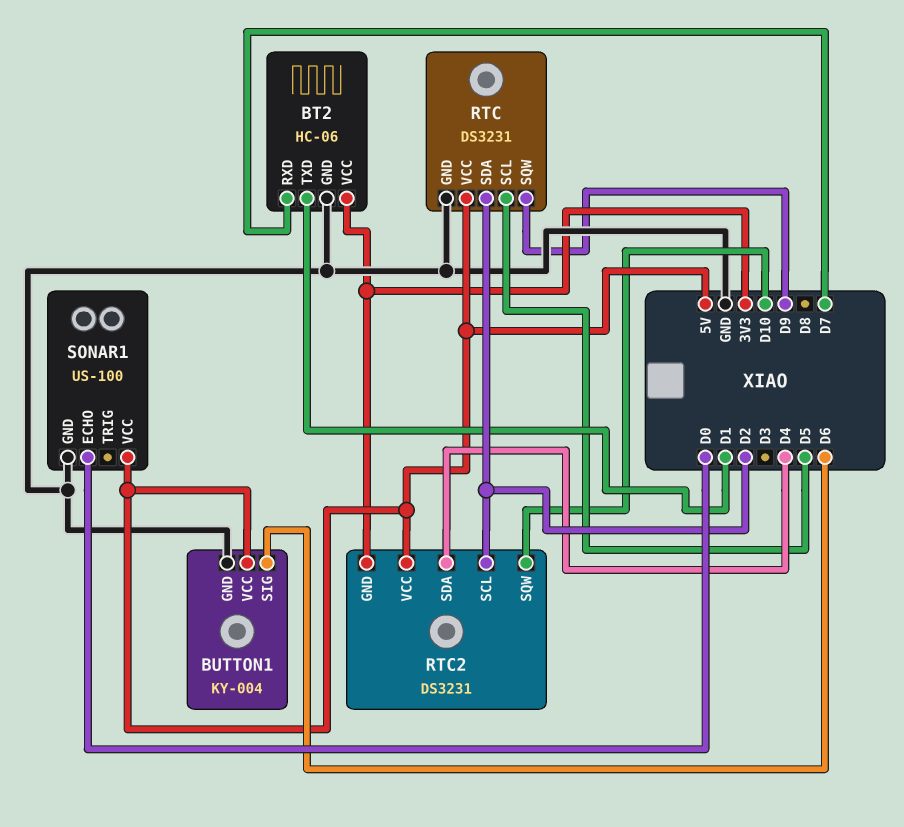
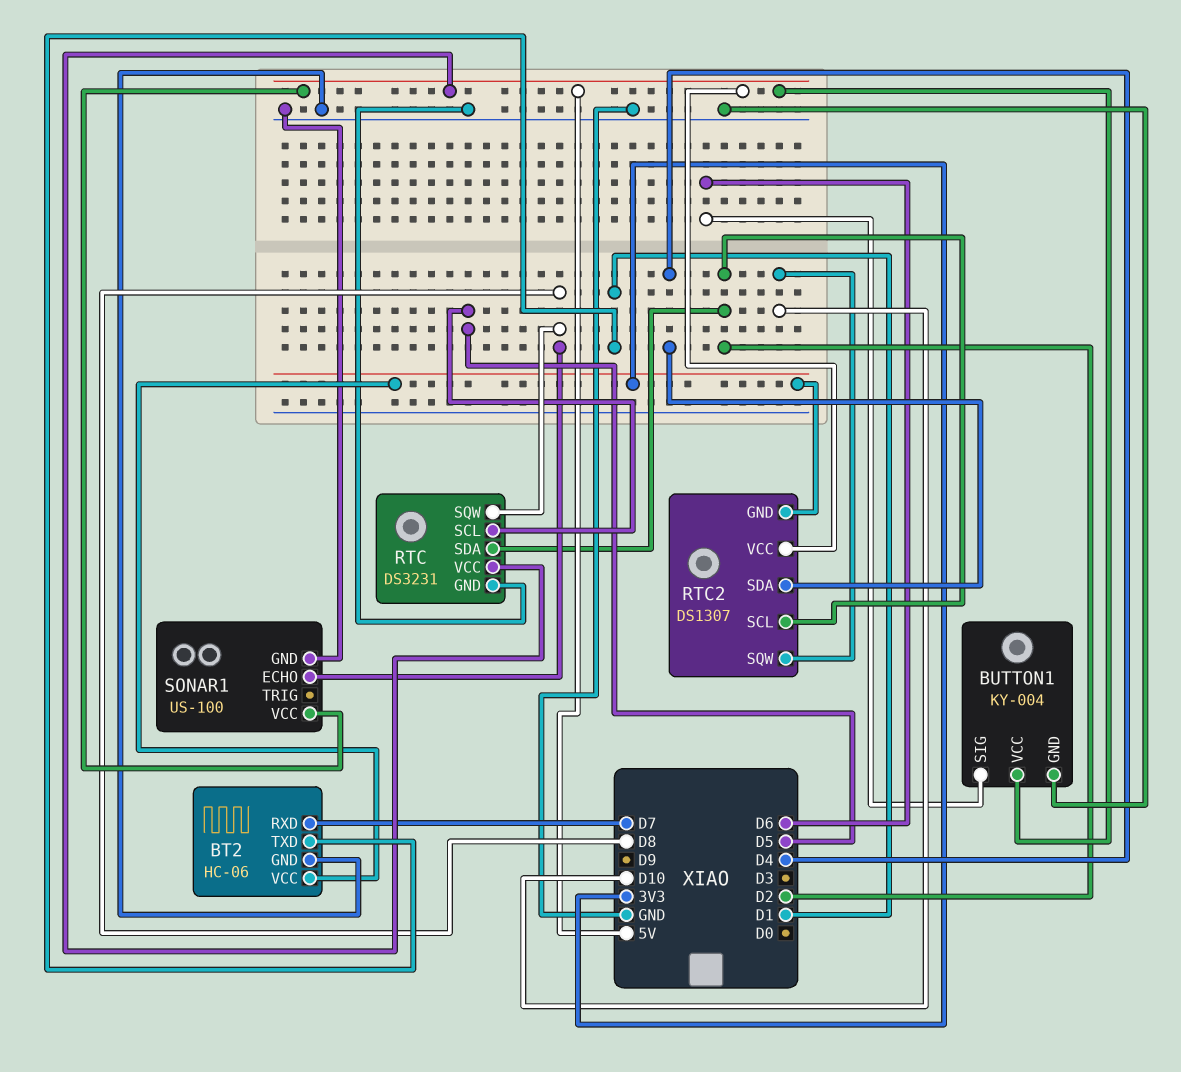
RTC pin SQW: D9 -> D8
RTC2: DS3231 -> DS1307
SONAR1 pin ECHO: D0 -> D8

